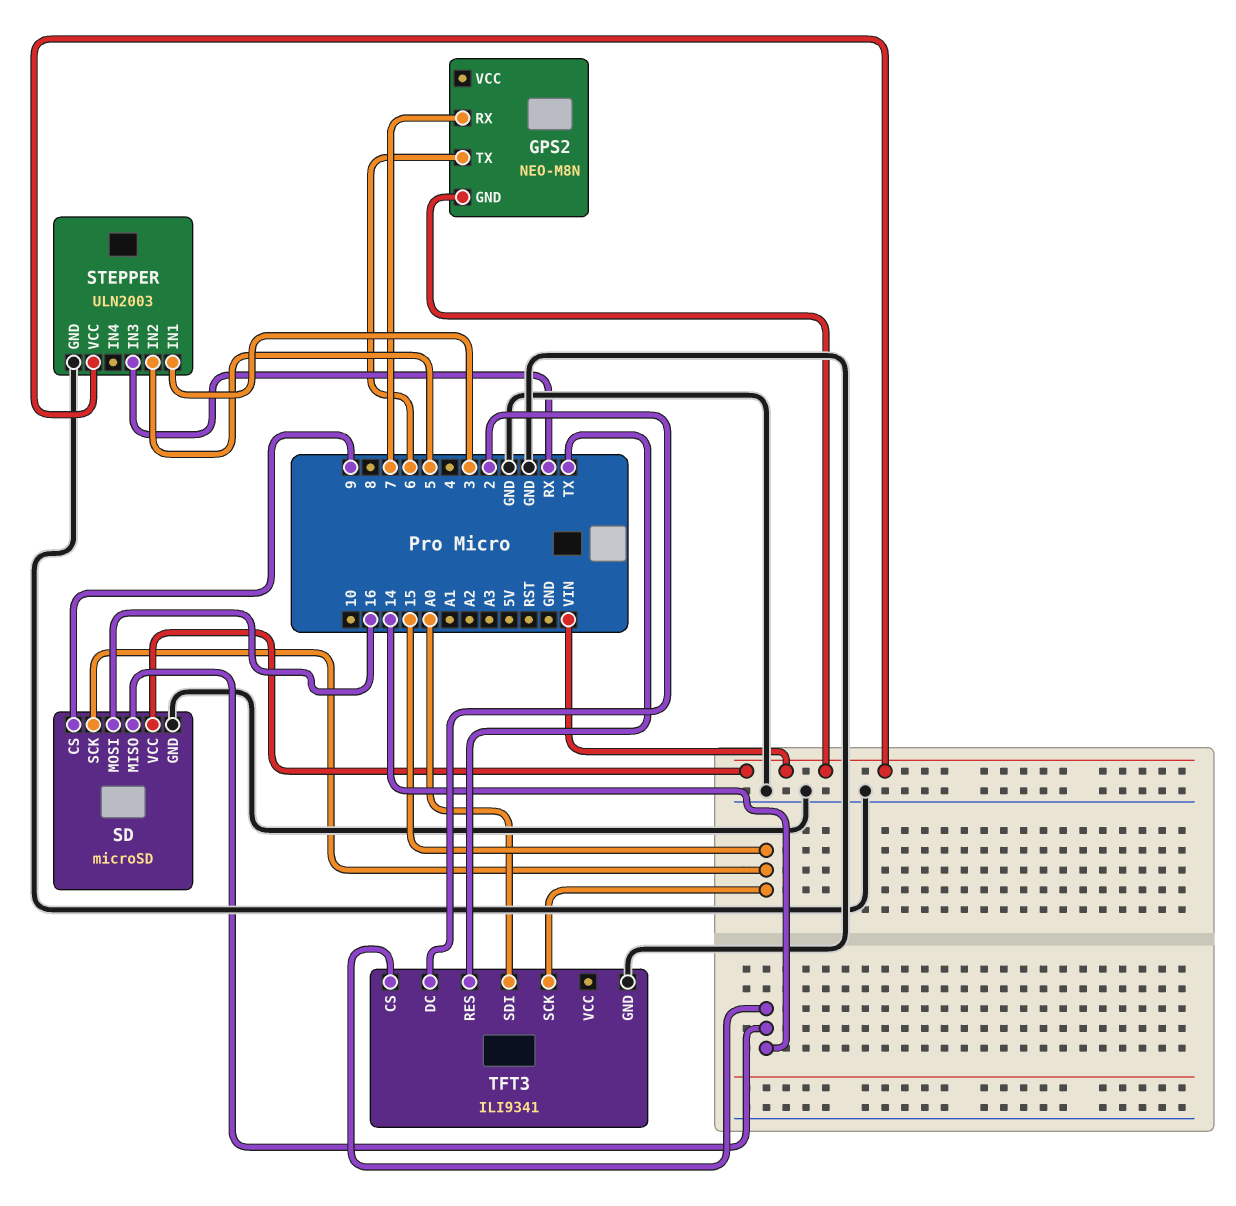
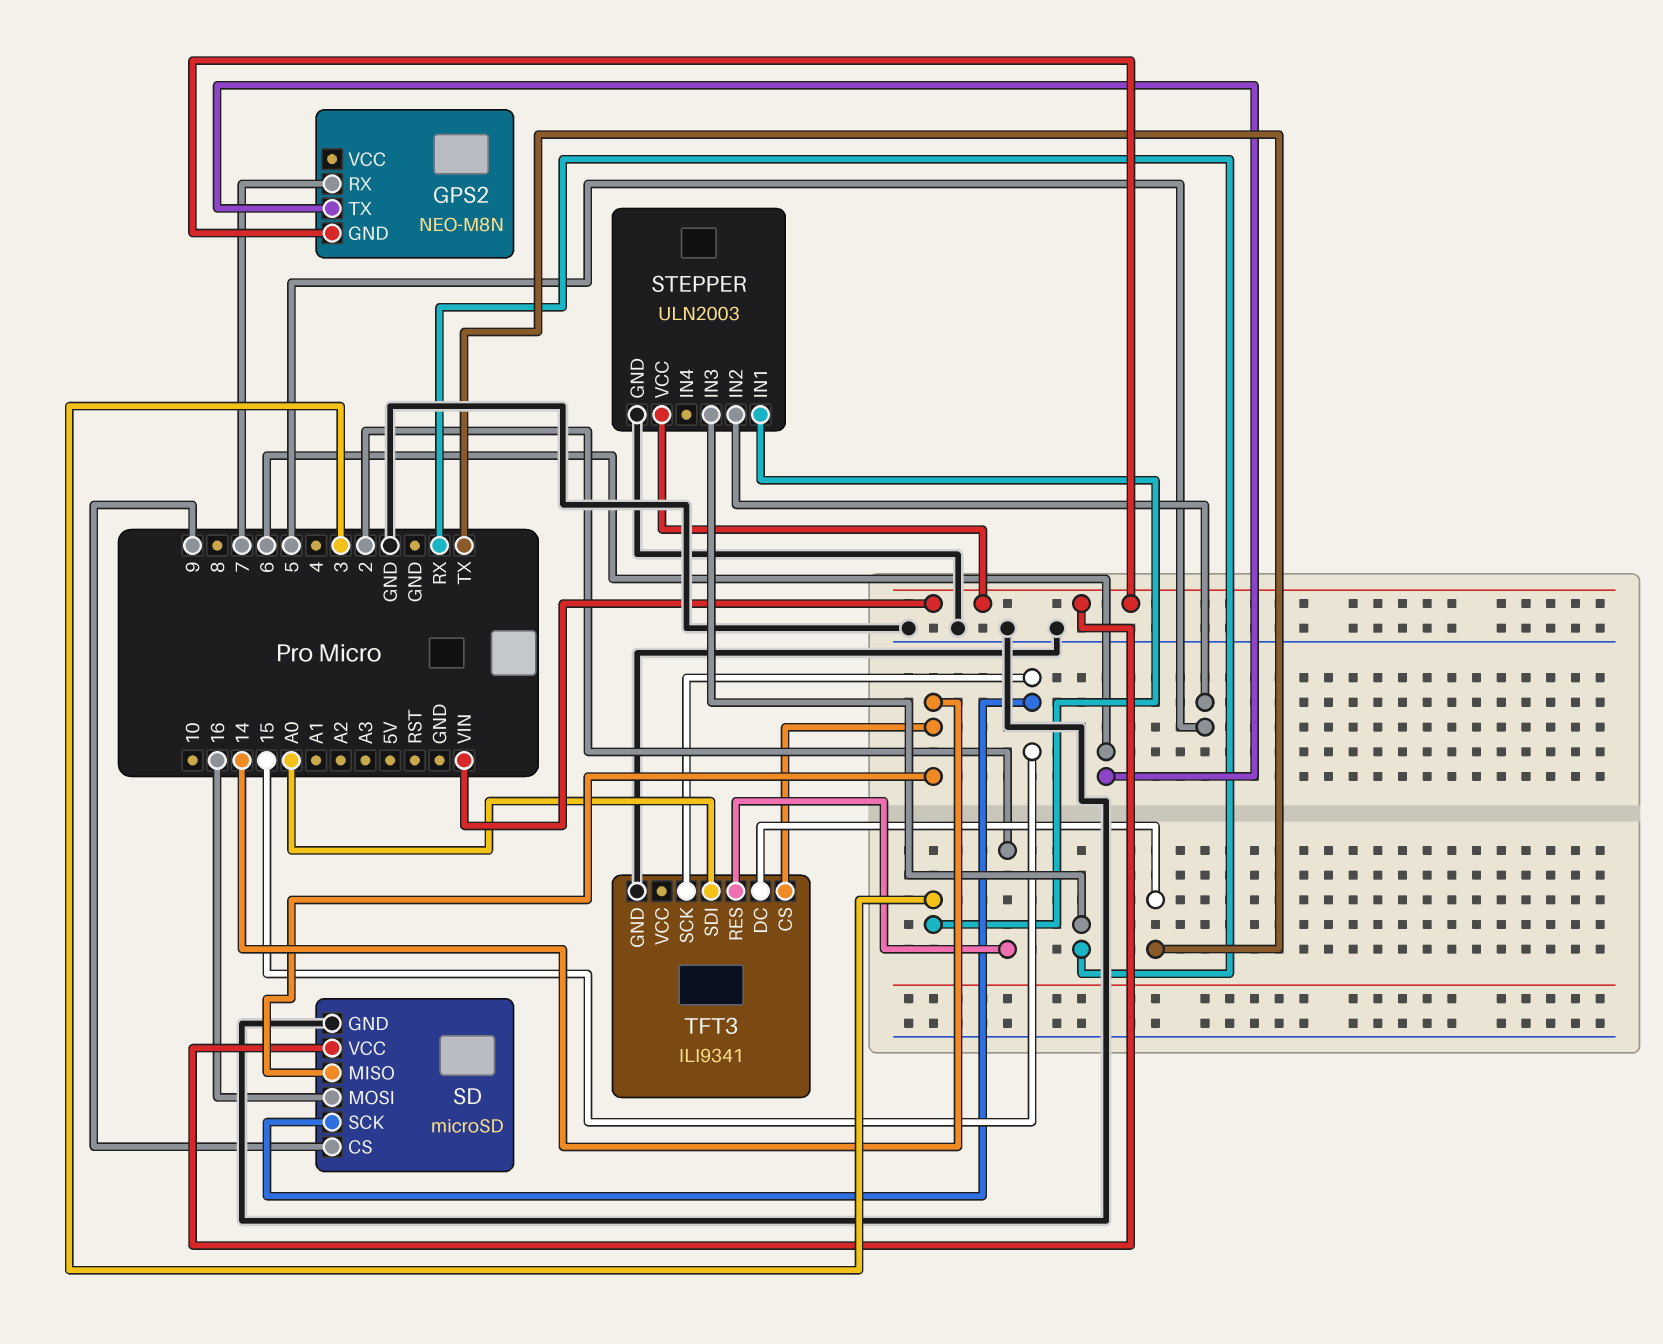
TFT3 pin DC: 2 -> TX
TFT3 pin RES: TX -> 2

